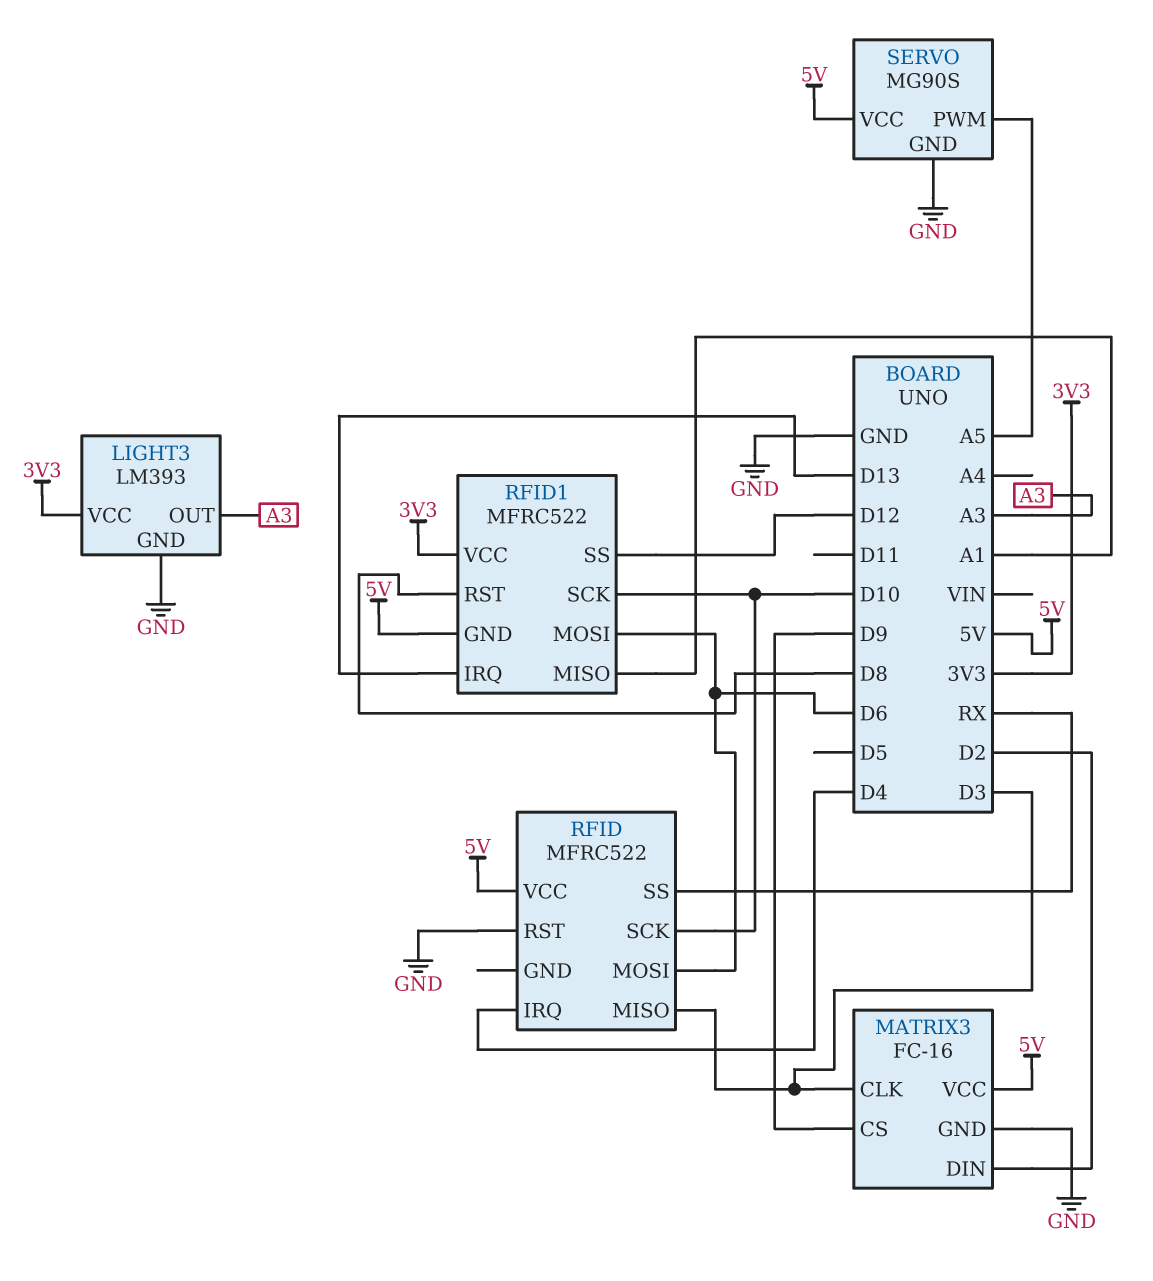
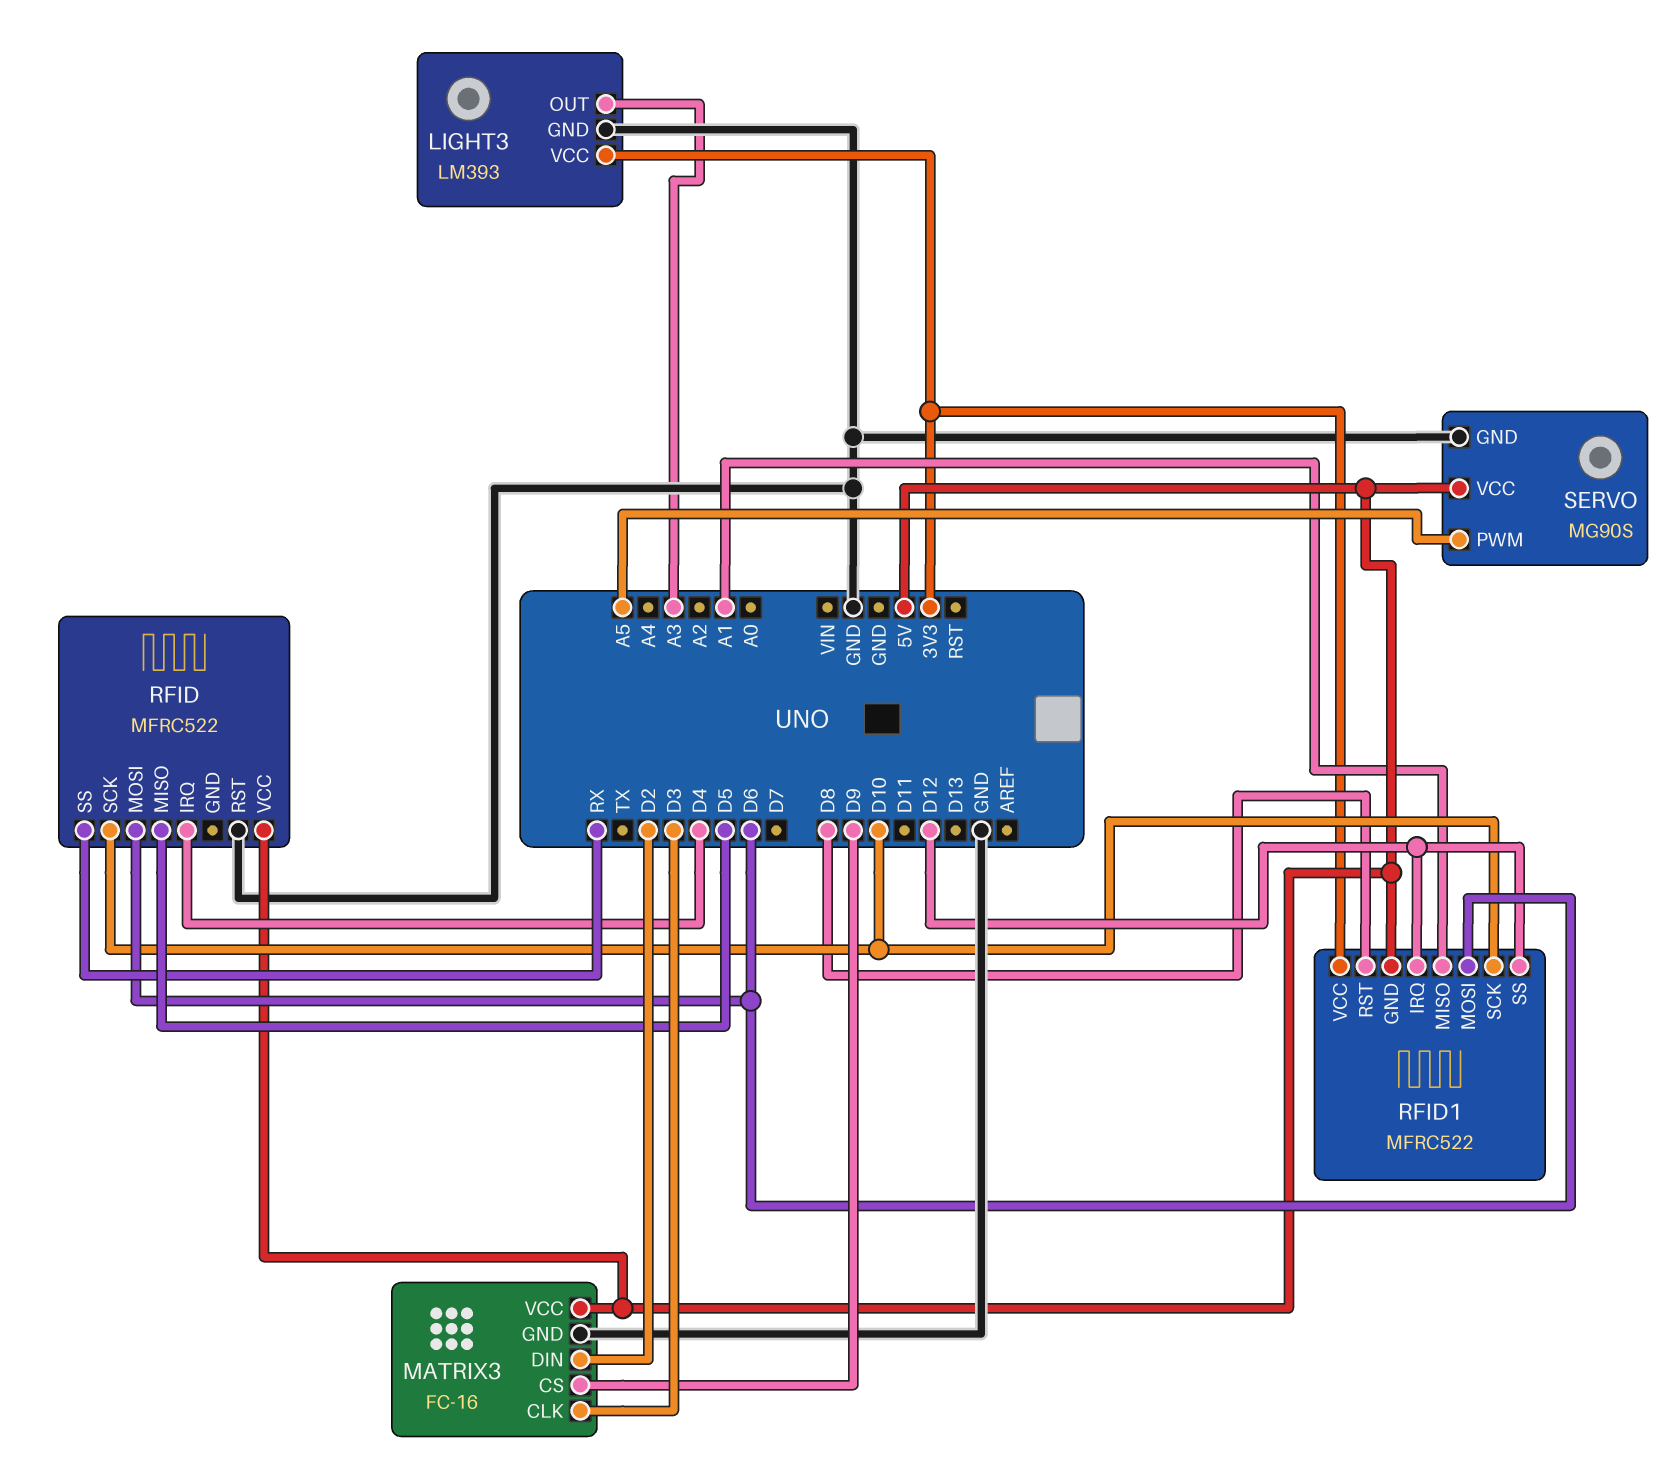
RFID pin MISO: D3 -> D5
RFID1 pin IRQ: D13 -> D12

